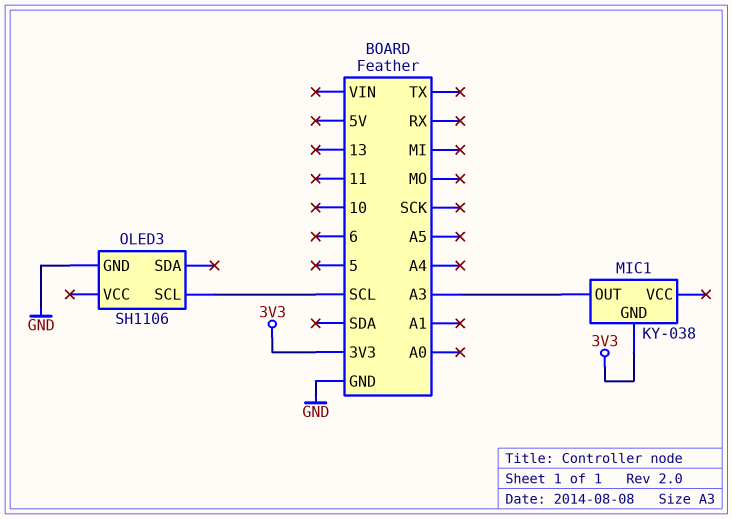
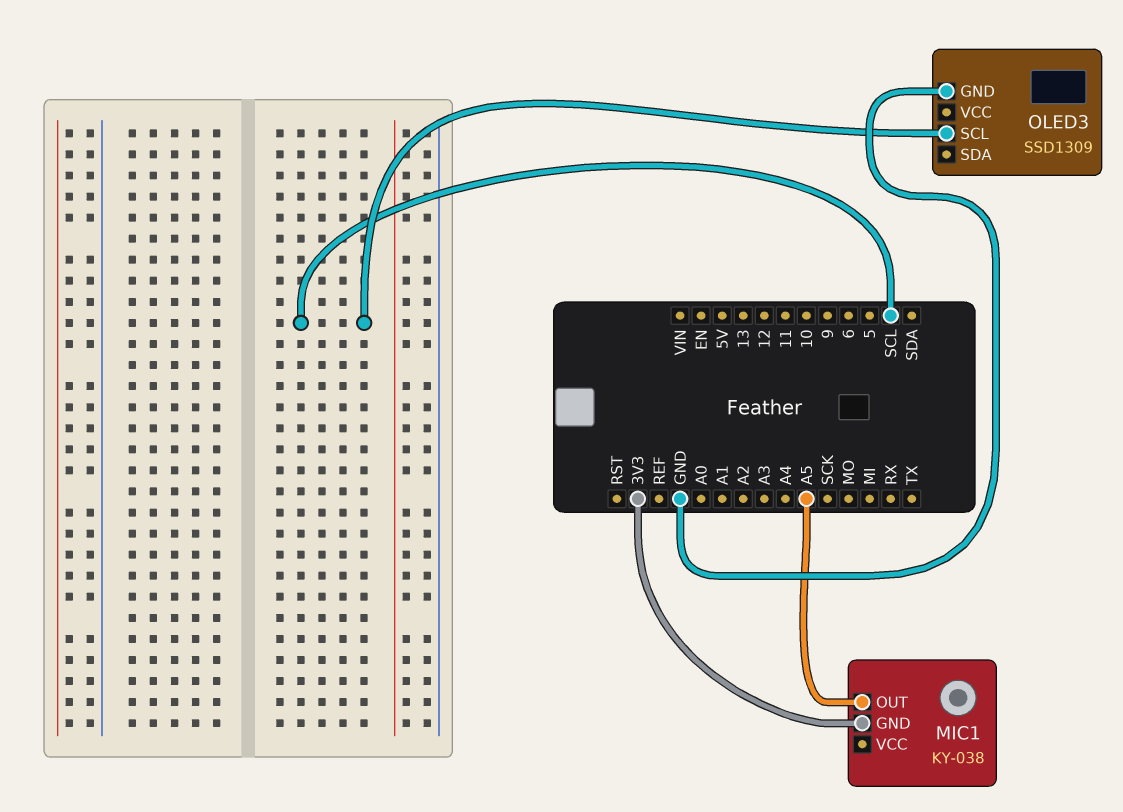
MIC1 pin OUT: A3 -> A5
OLED3: SH1106 -> SSD1309

